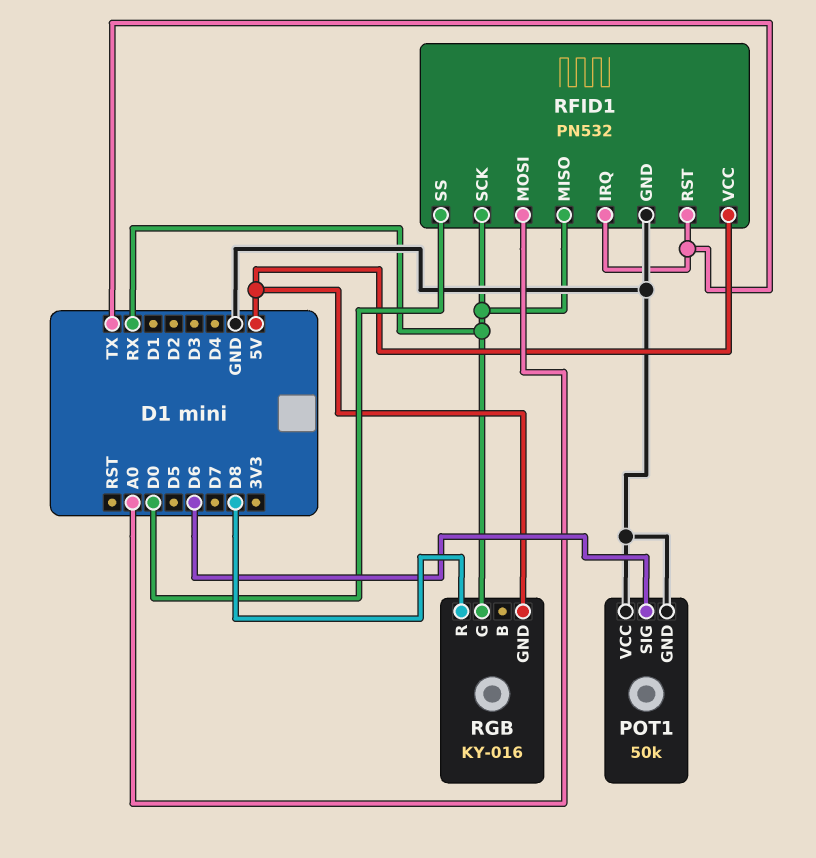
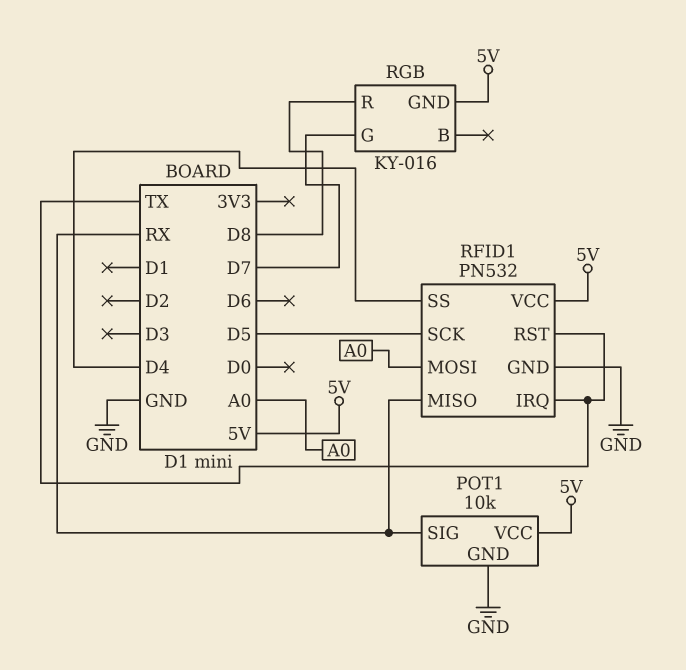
POT1: 50k -> 10k
POT1 pin SIG: D6 -> RX
POT1 pin VCC: GND -> 5V
RFID1 pin SCK: RX -> D5
RFID1 pin SS: D0 -> D4
RGB pin G: RX -> D7

